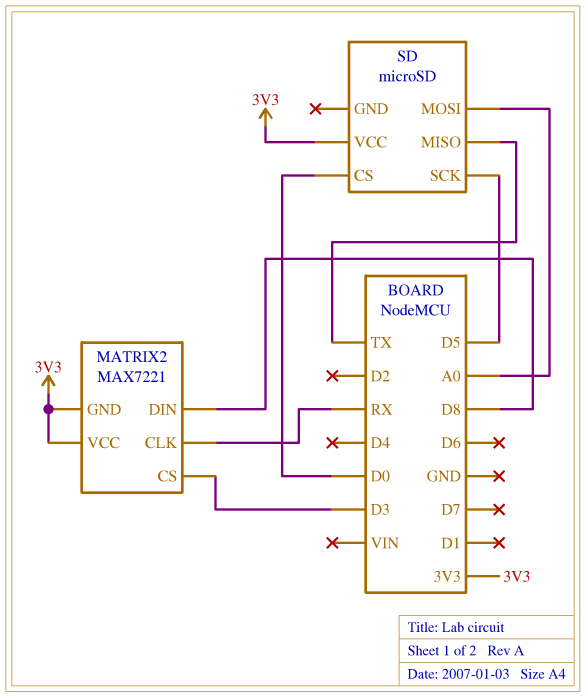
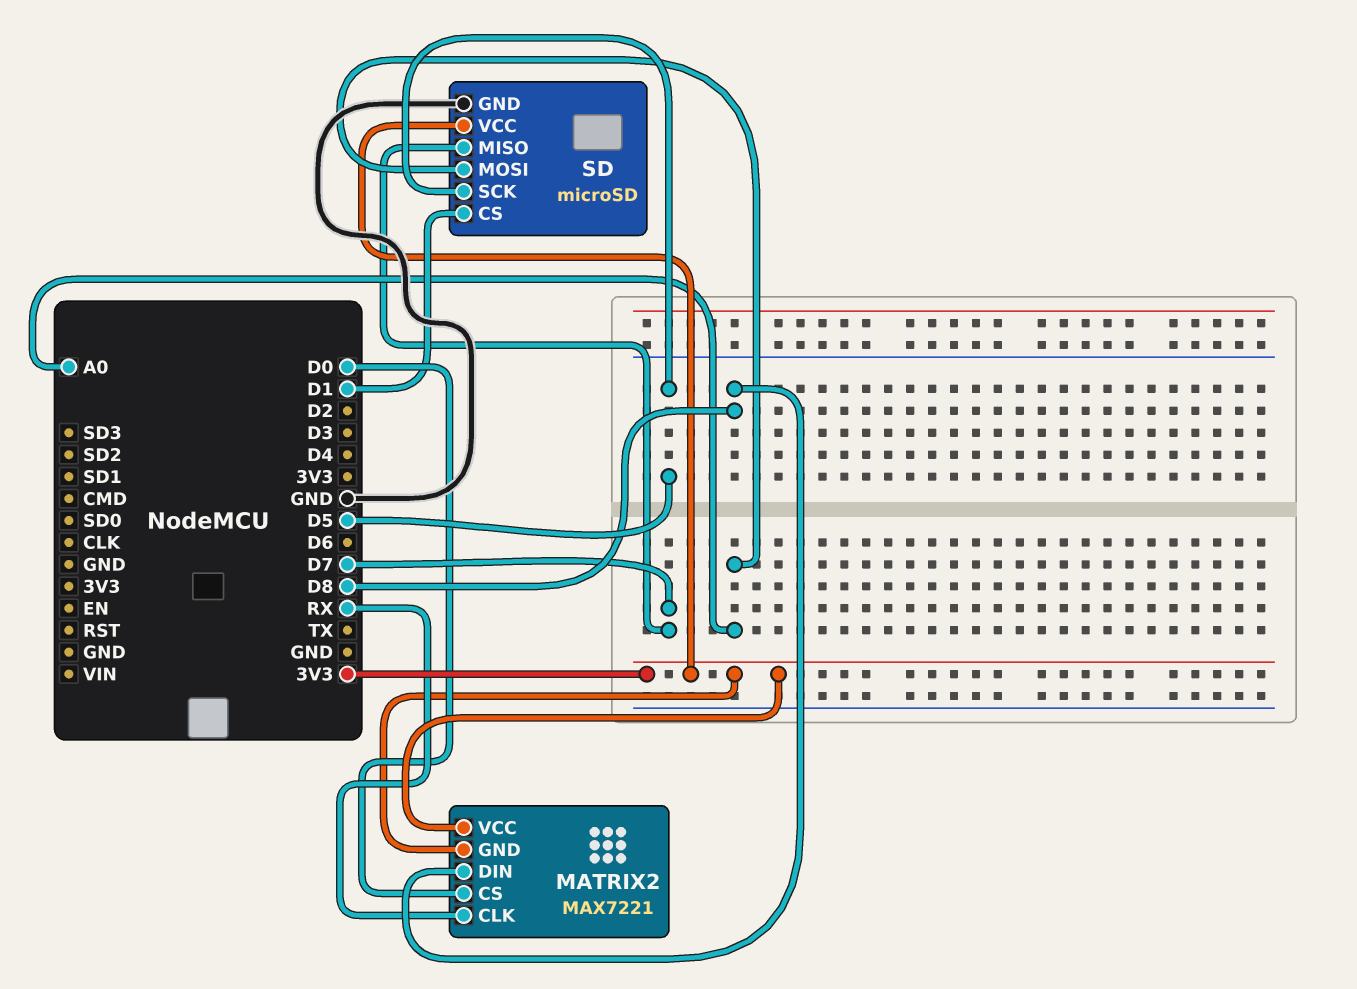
MATRIX2 pin CS: D3 -> D0
SD pin CS: D0 -> D1
SD pin GND: none -> GND
SD pin MISO: TX -> D7

